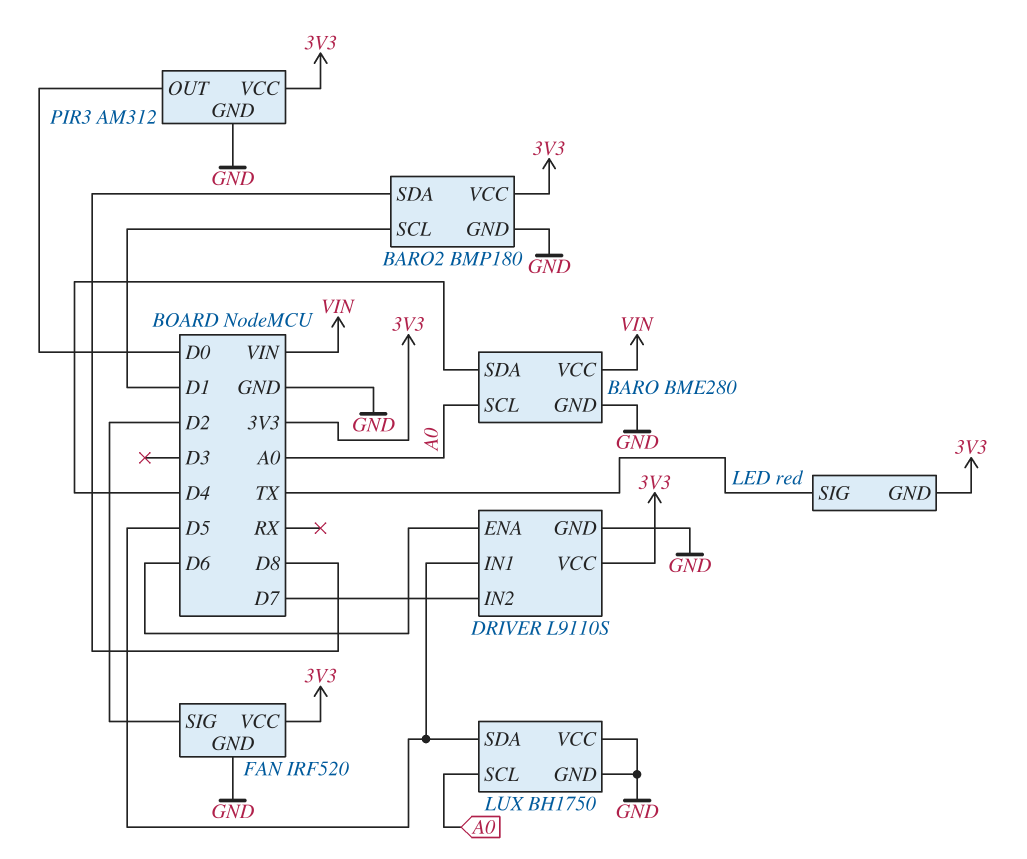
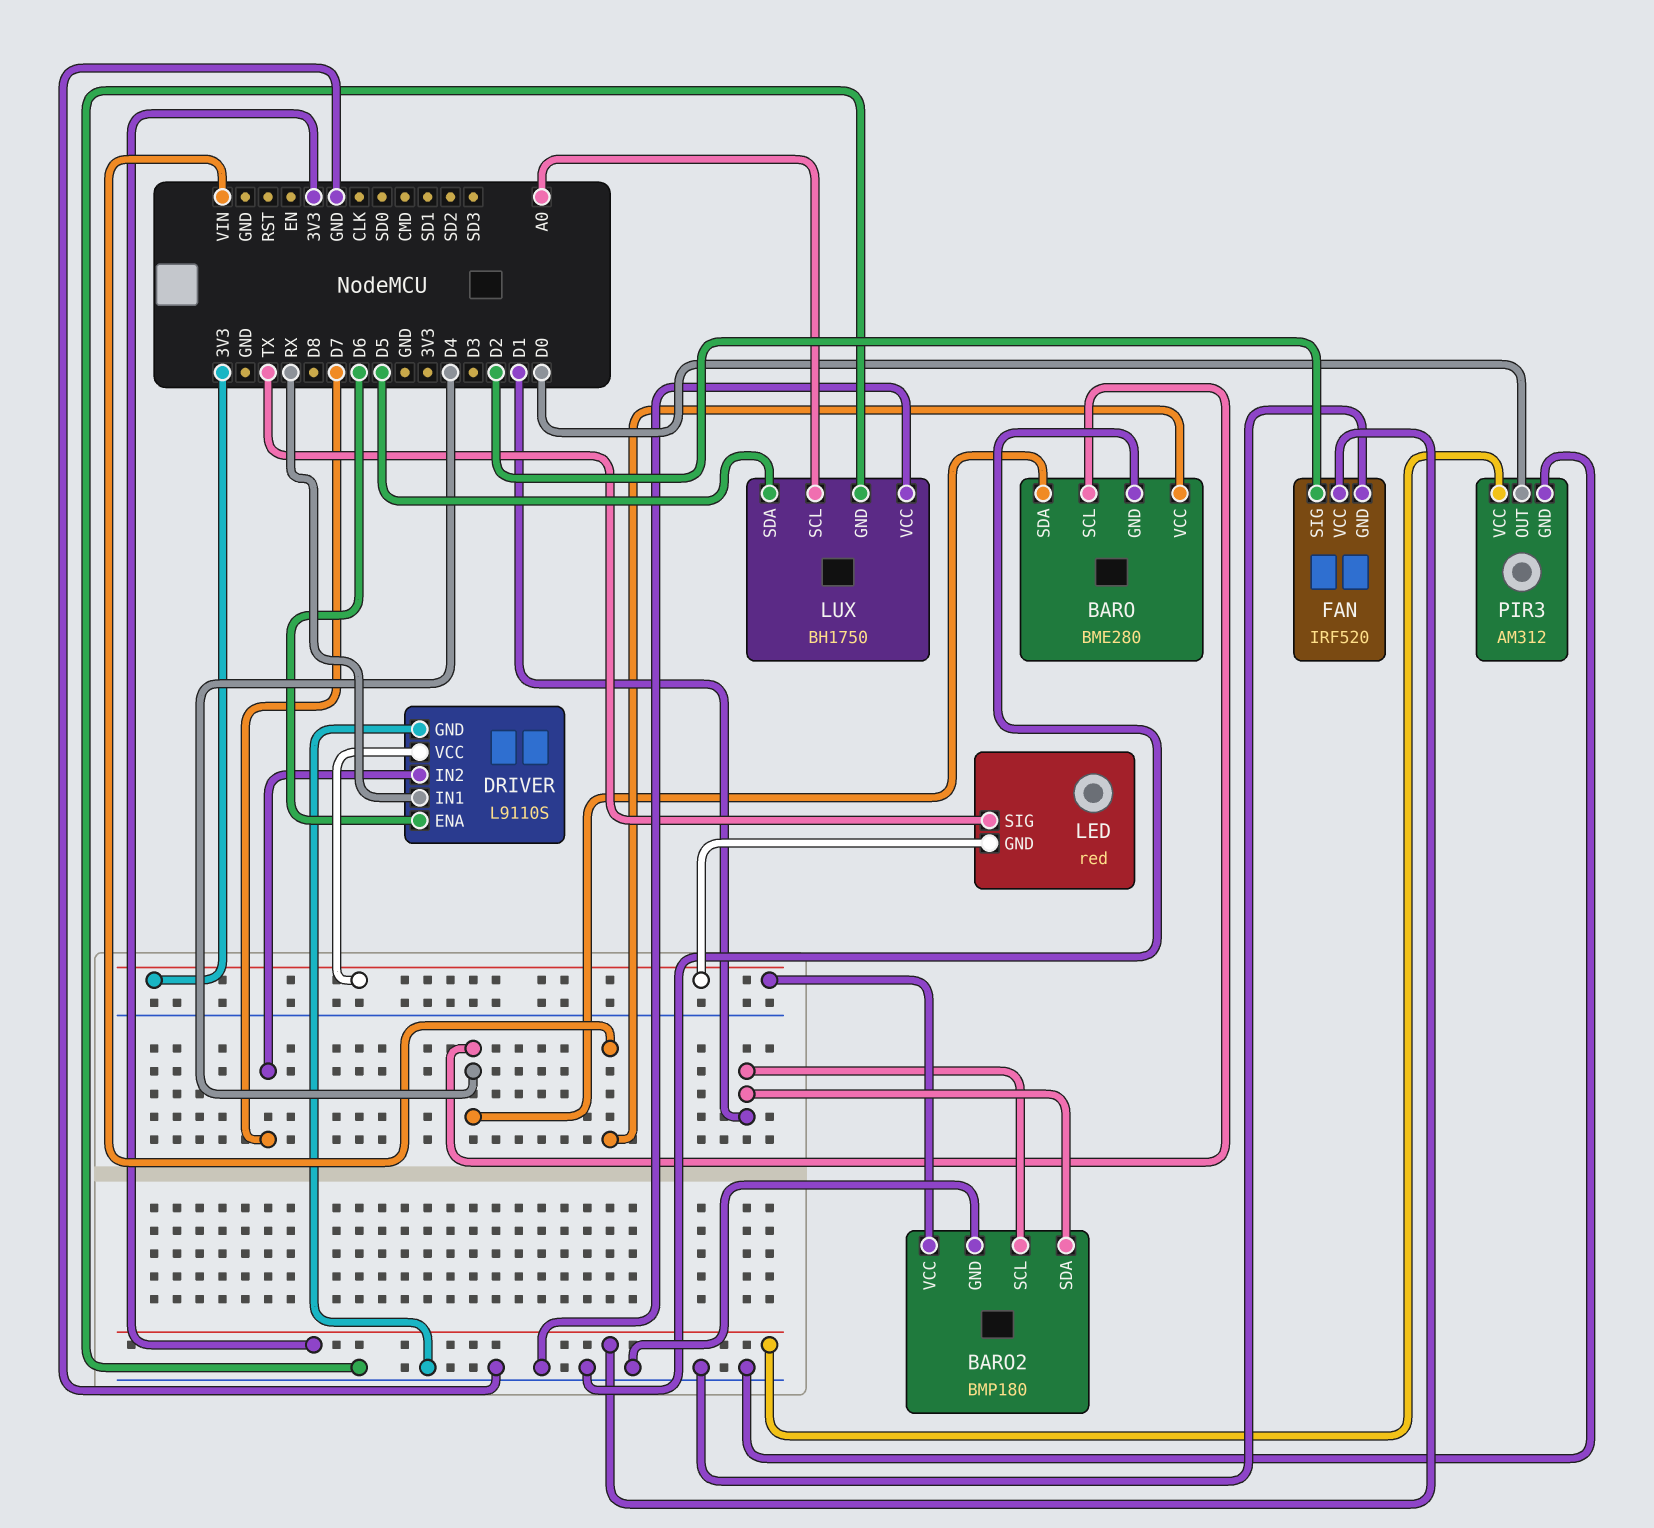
BARO pin SCL: A0 -> D4
BARO2 pin SDA: D8 -> D1
DRIVER pin IN1: D5 -> RX

